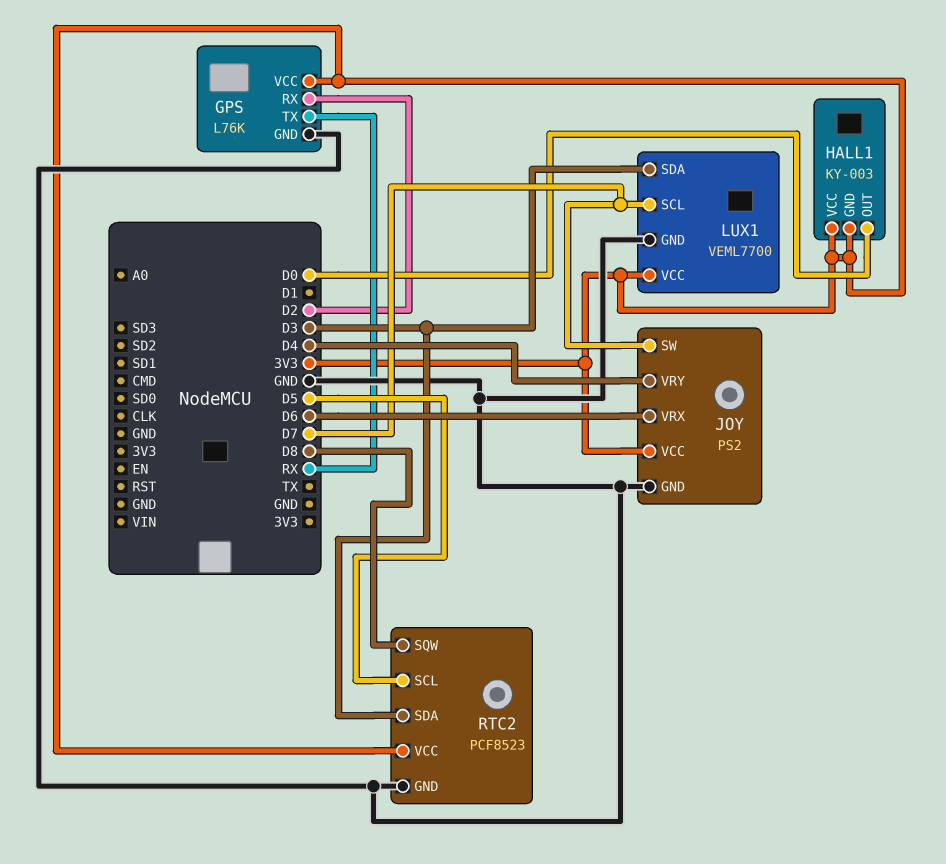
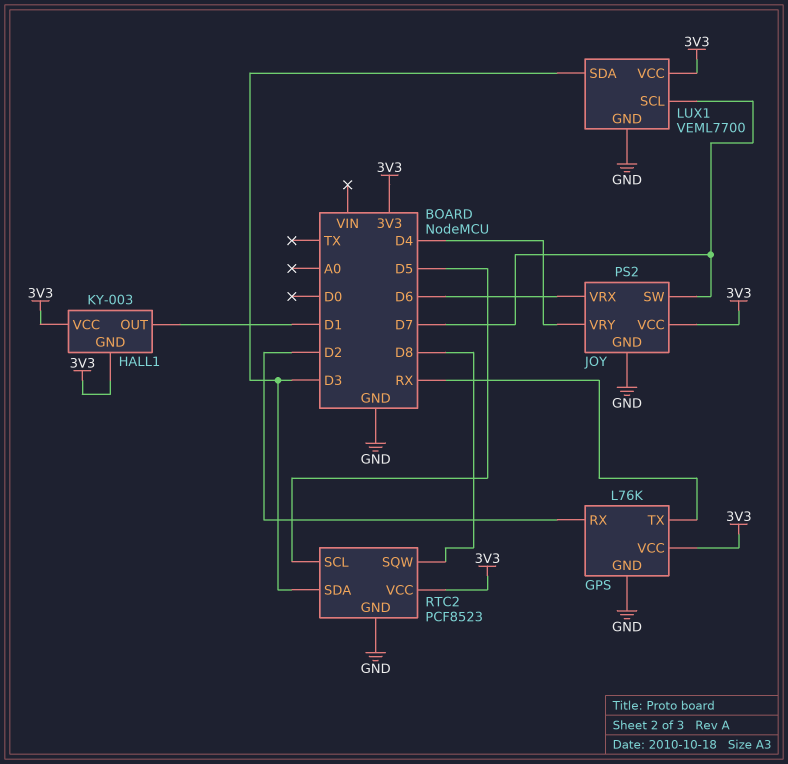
HALL1 pin OUT: D0 -> D1

